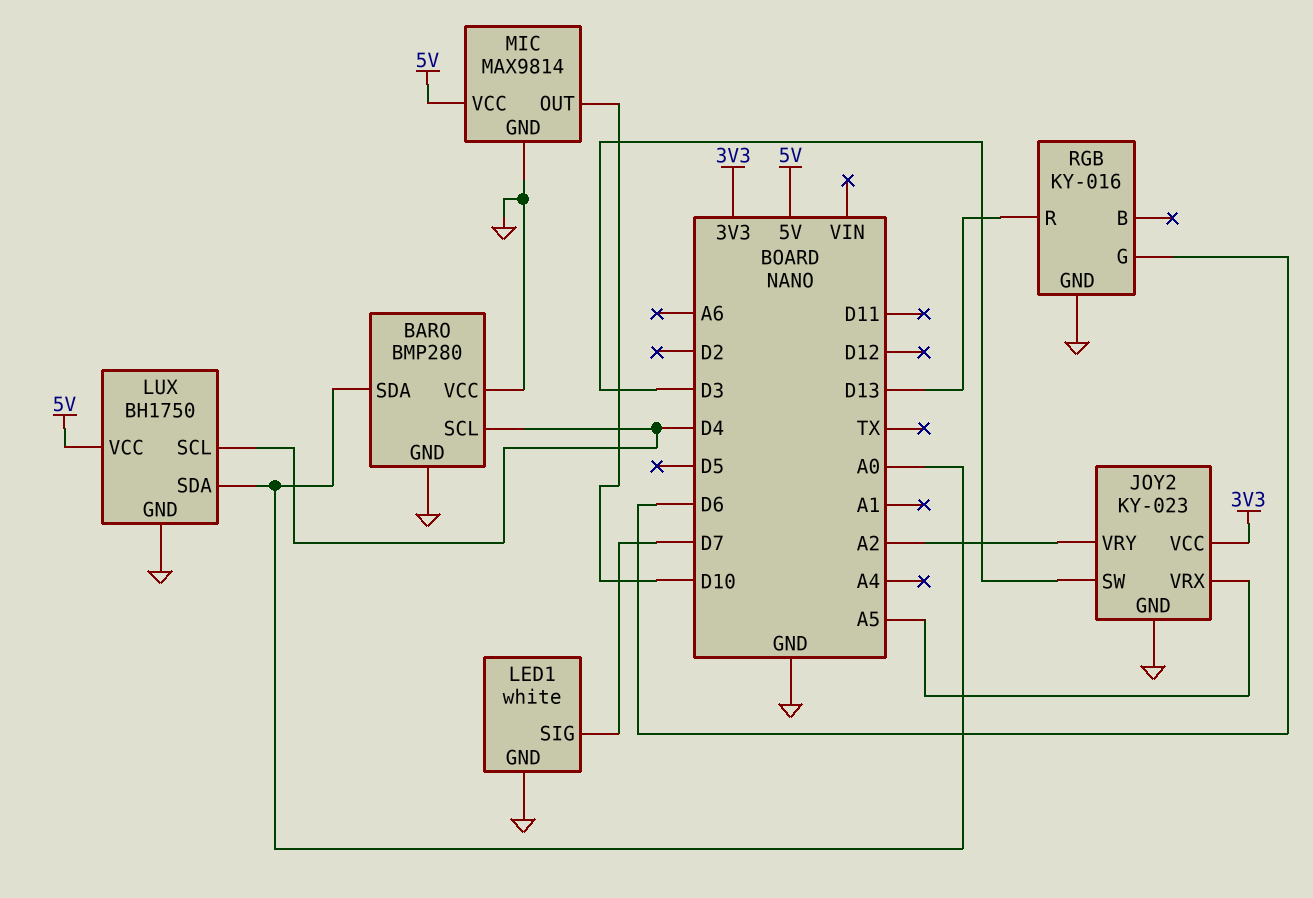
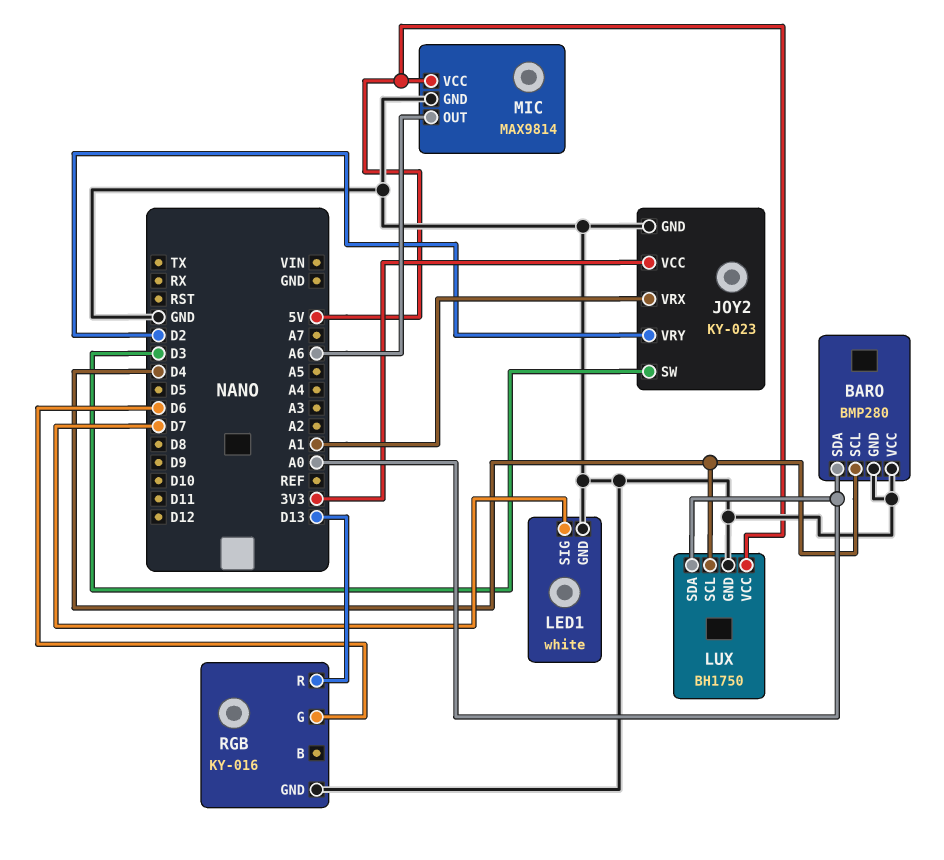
JOY2 pin VRX: A5 -> A1
JOY2 pin VRY: A2 -> D2
MIC pin OUT: D10 -> A6

